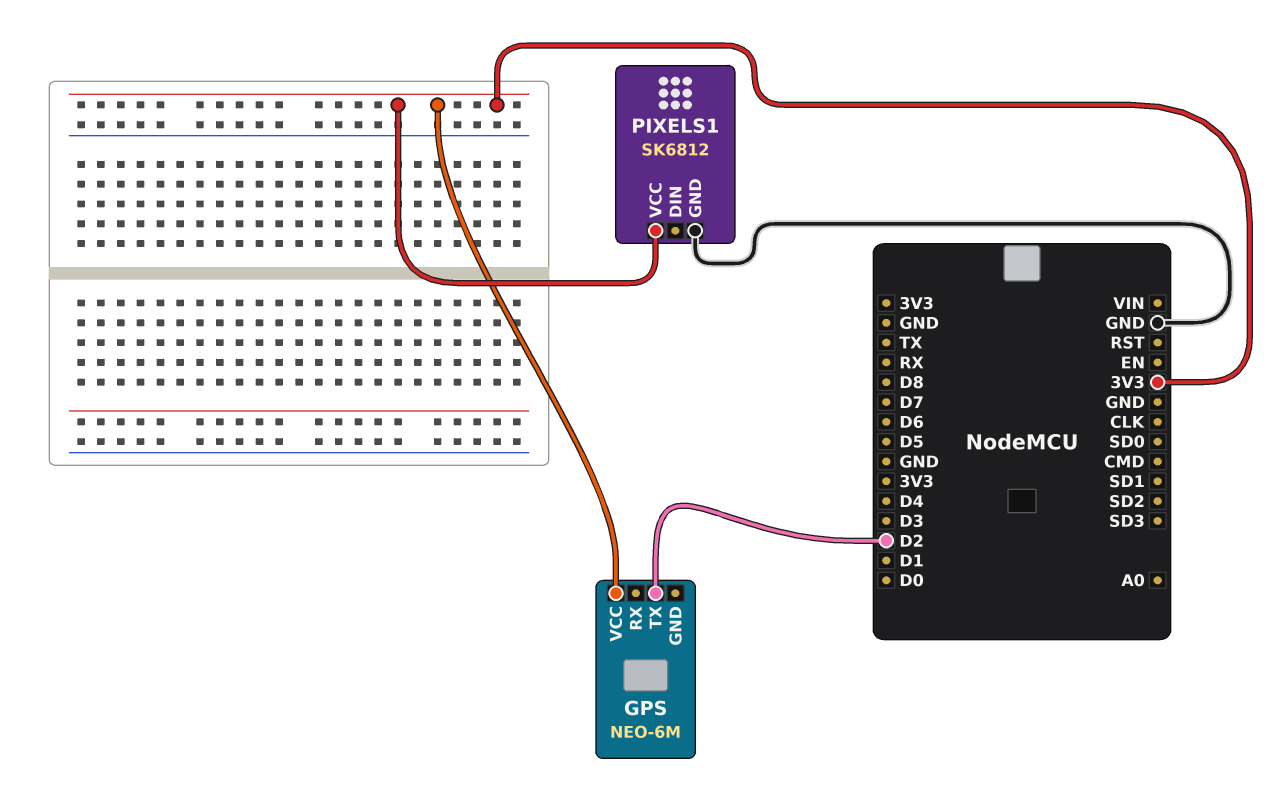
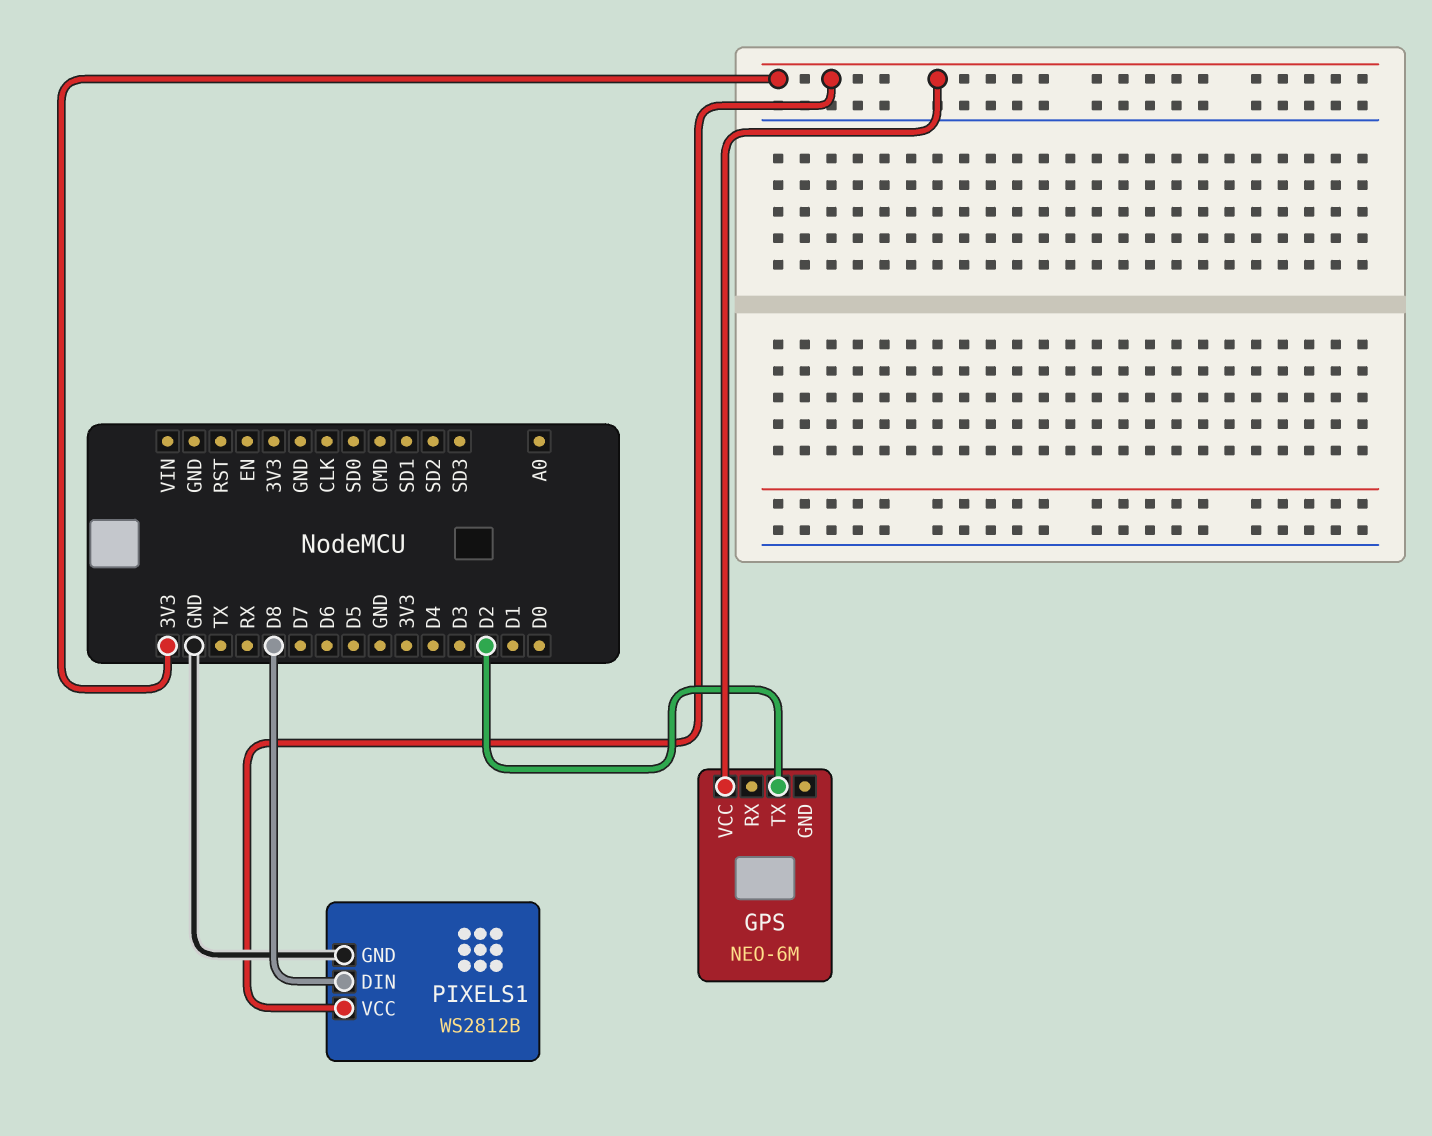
PIXELS1: SK6812 -> WS2812B
PIXELS1 pin DIN: none -> D8

